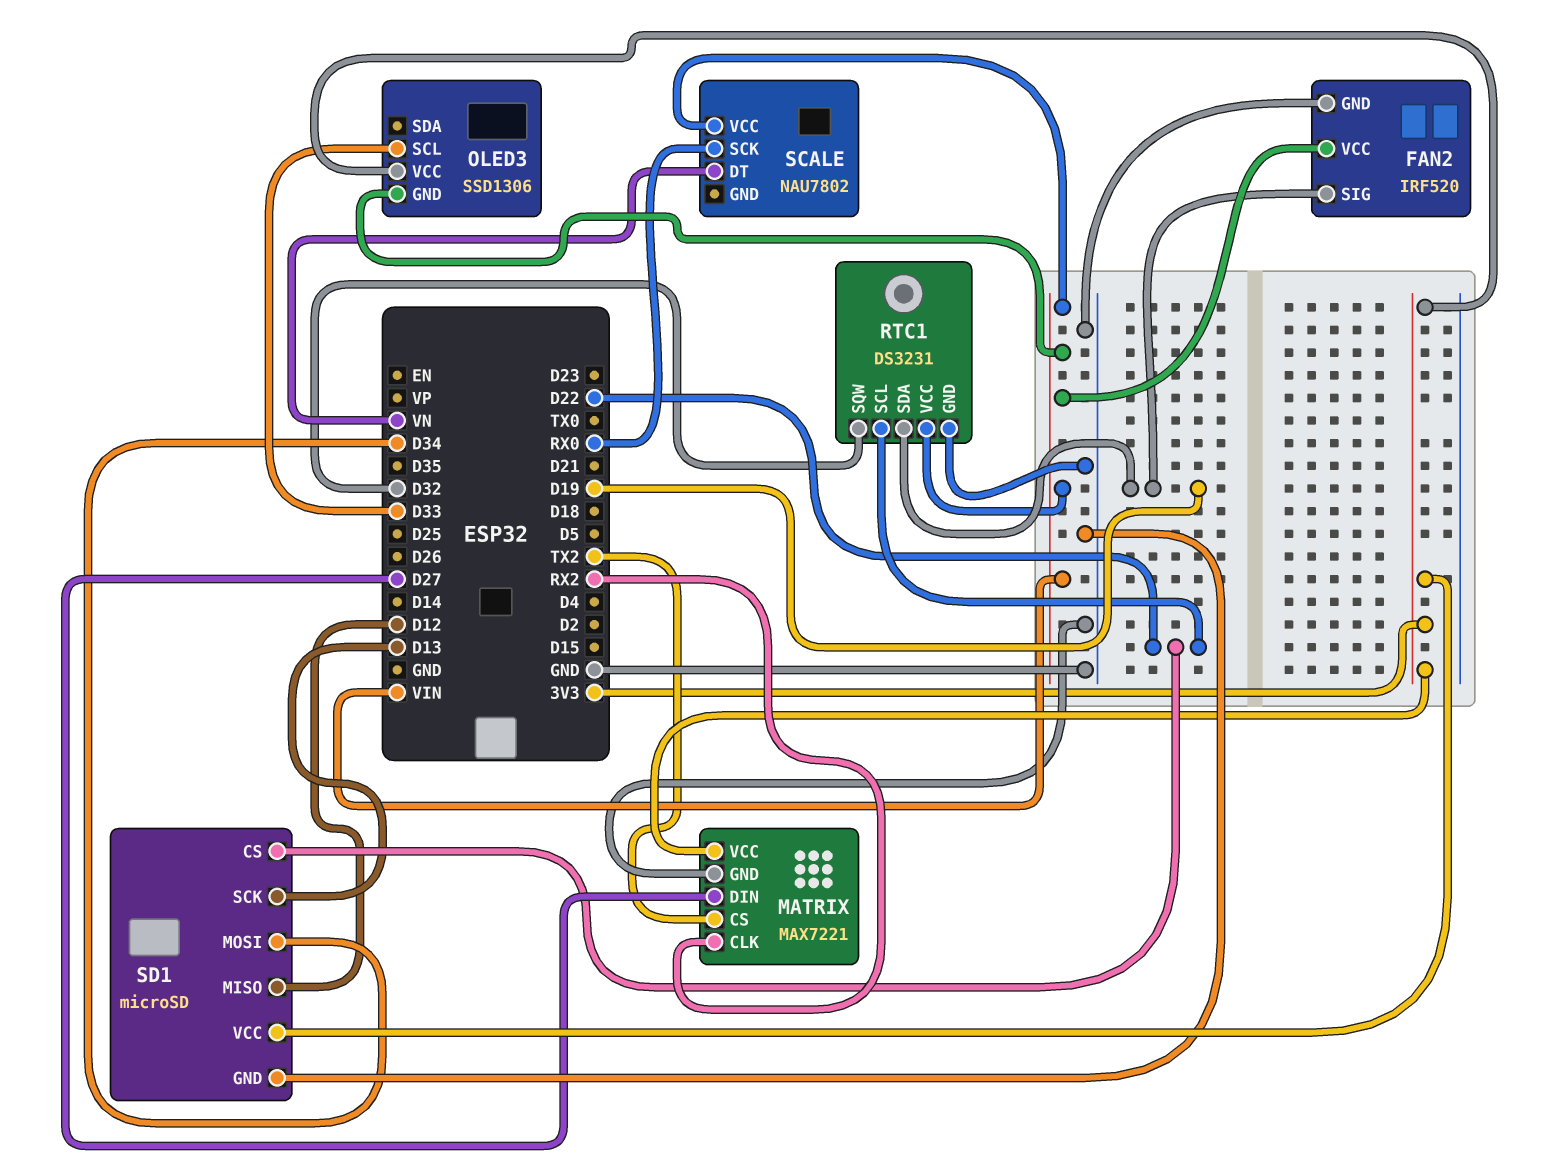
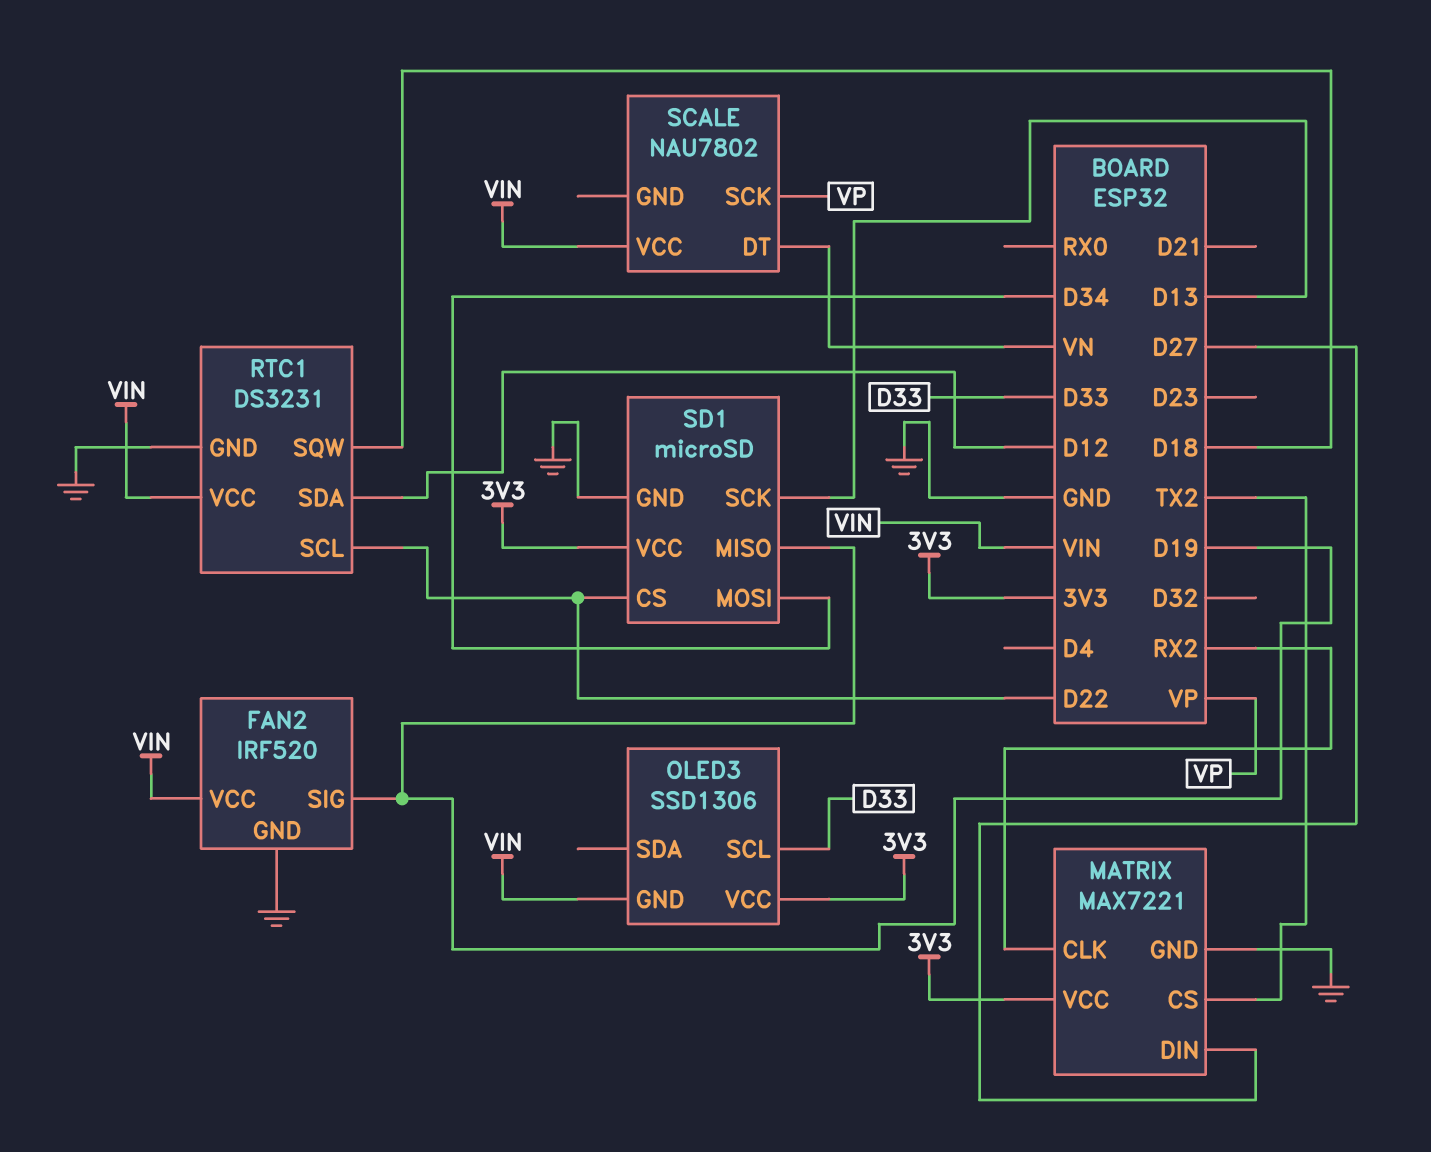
RTC1 pin SDA: D19 -> D12
RTC1 pin SQW: D32 -> D18
SCALE pin SCK: RX0 -> VP
SD1 pin MISO: D12 -> D19

